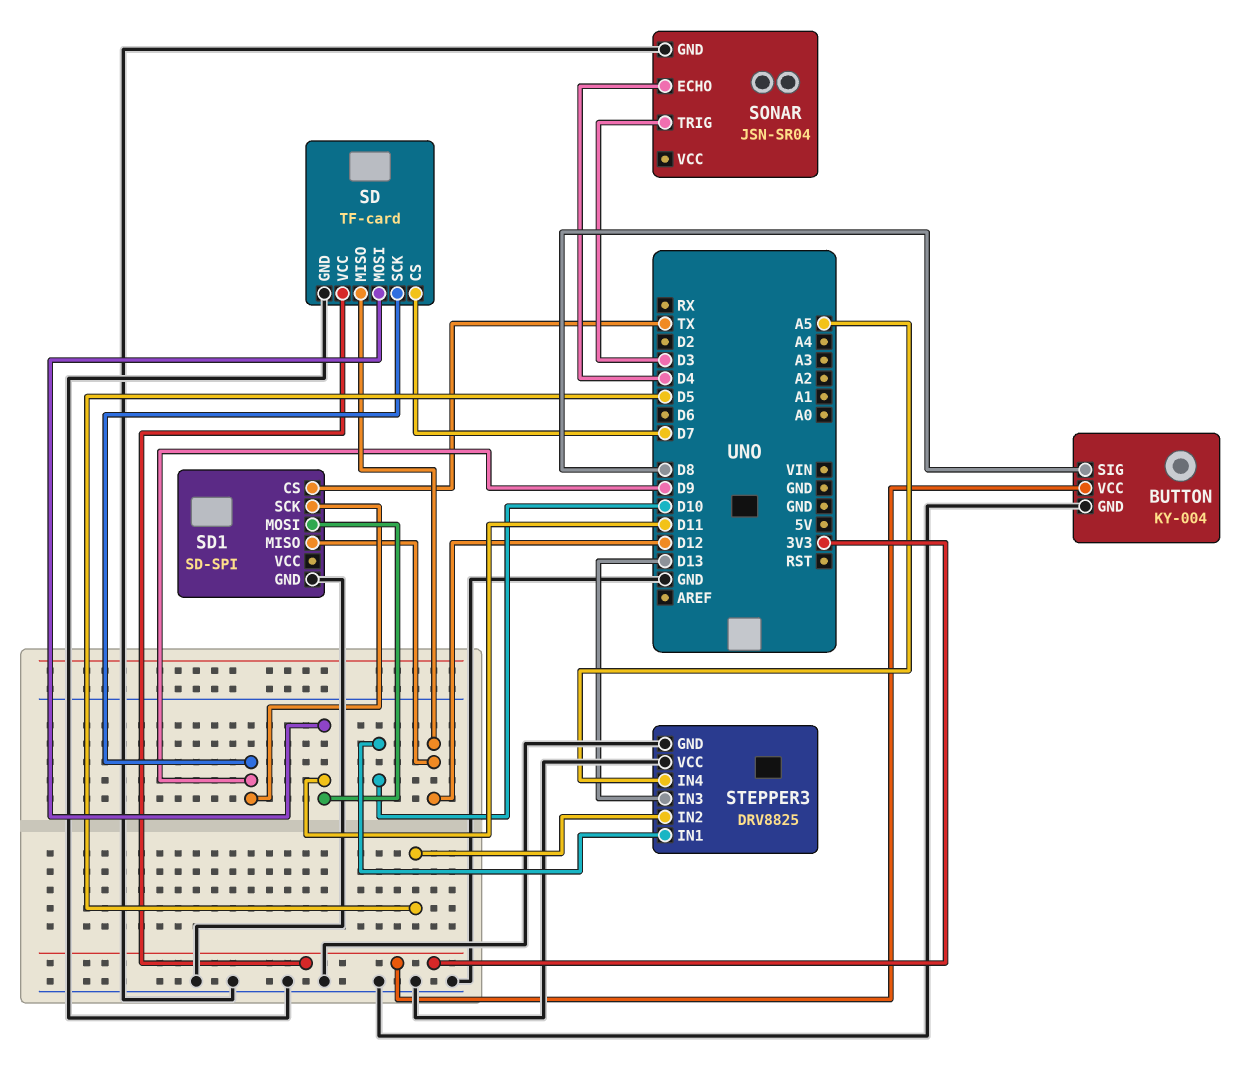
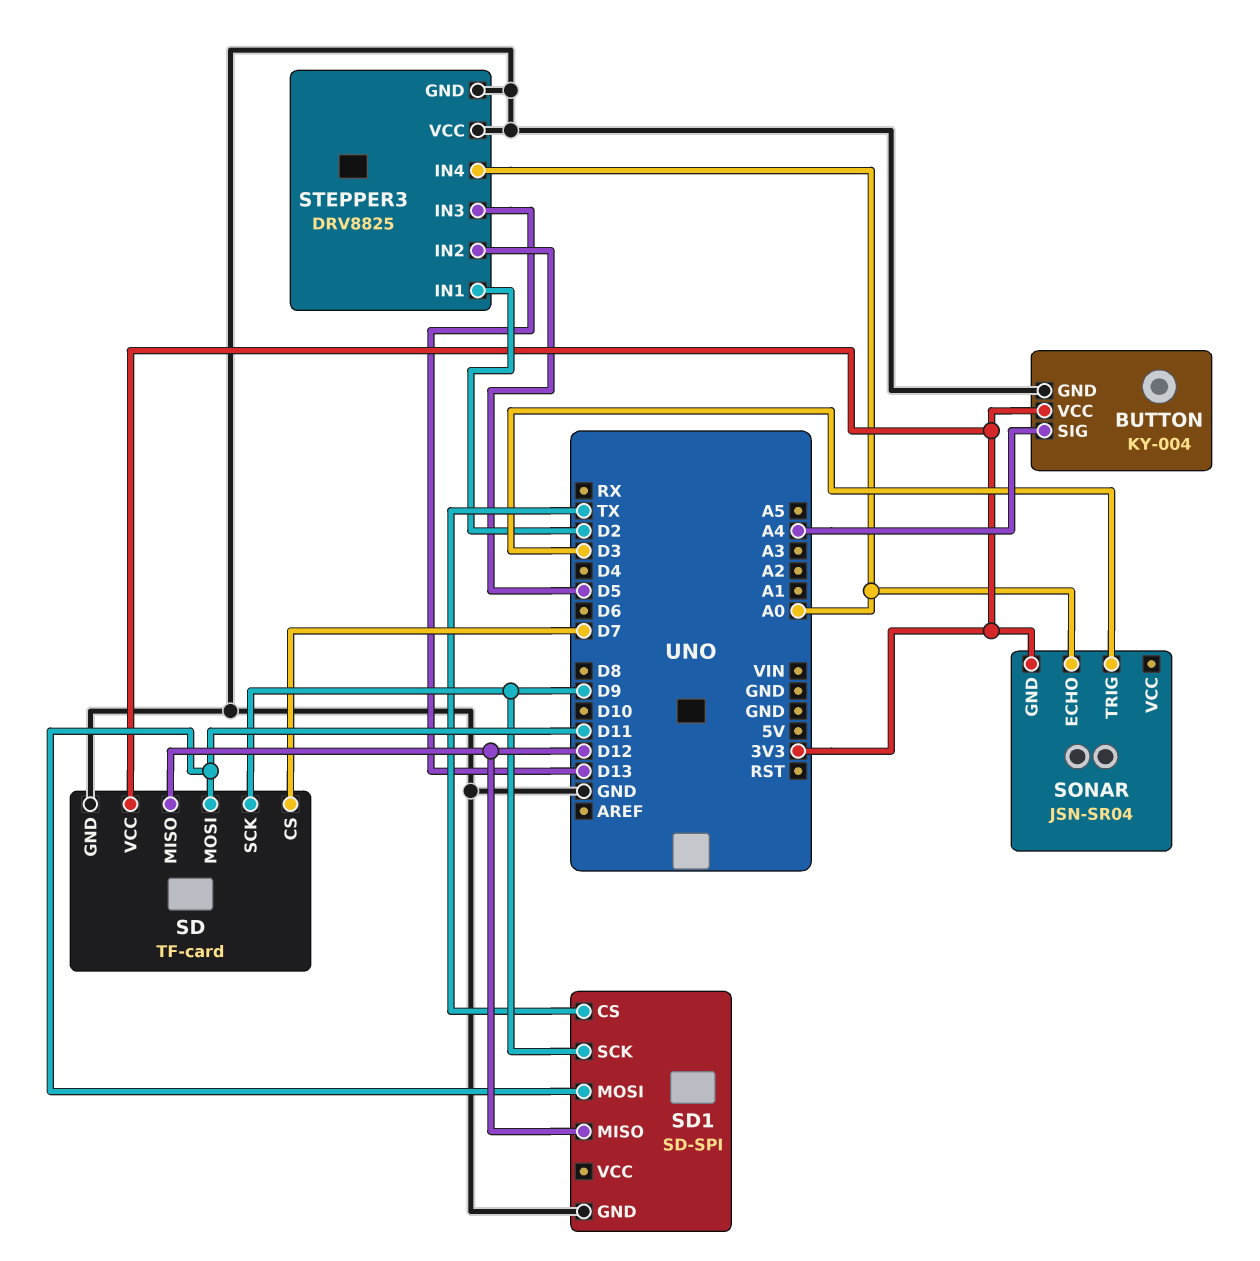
BUTTON pin SIG: D8 -> A4
SONAR pin ECHO: D4 -> A0
SONAR pin GND: GND -> 3V3
STEPPER3 pin IN1: D10 -> D2
STEPPER3 pin IN4: A5 -> A0

